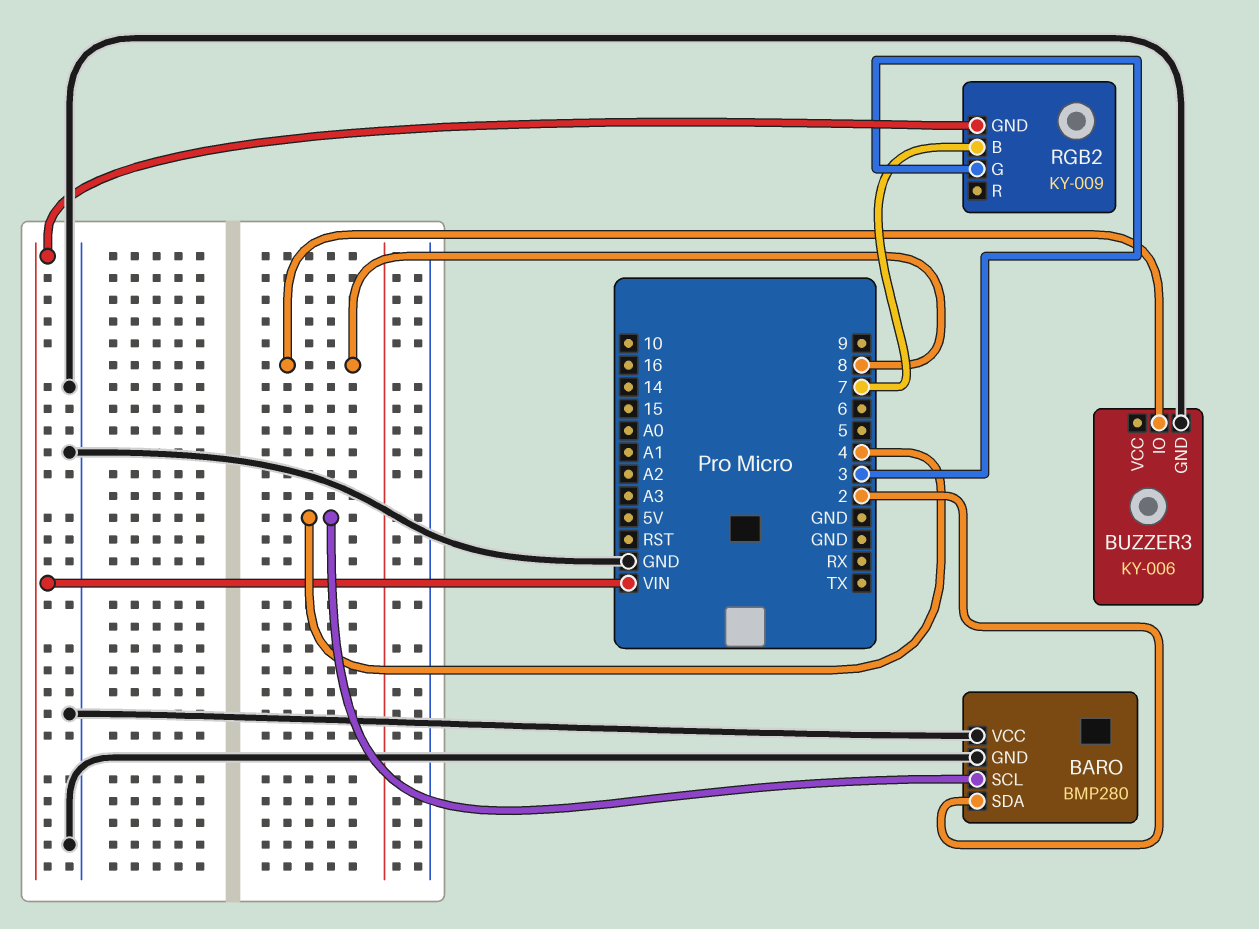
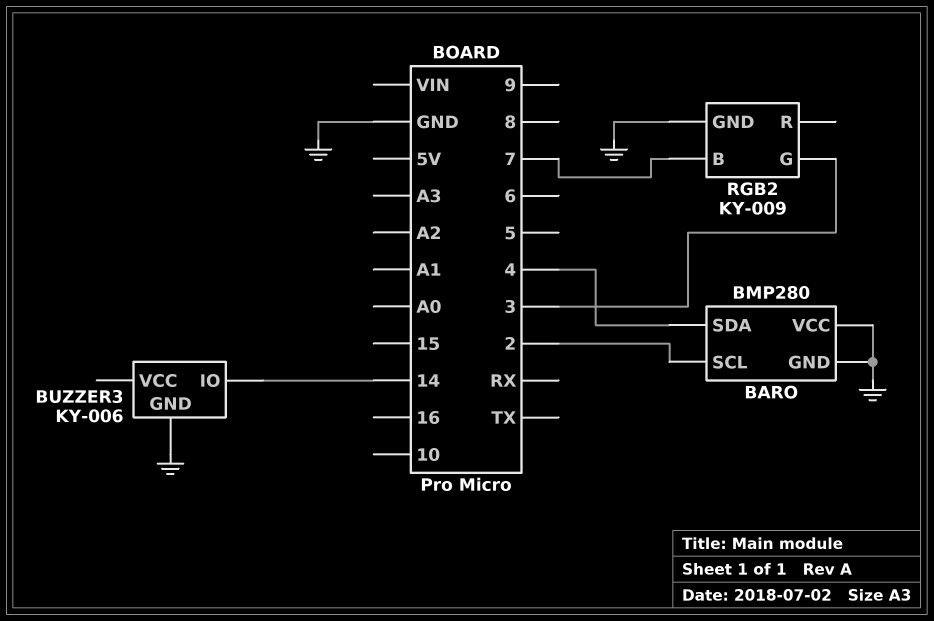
BARO pin SCL: 4 -> 2
BARO pin SDA: 2 -> 4
BUZZER3 pin IO: 8 -> 14
RGB2 pin GND: VIN -> GND

